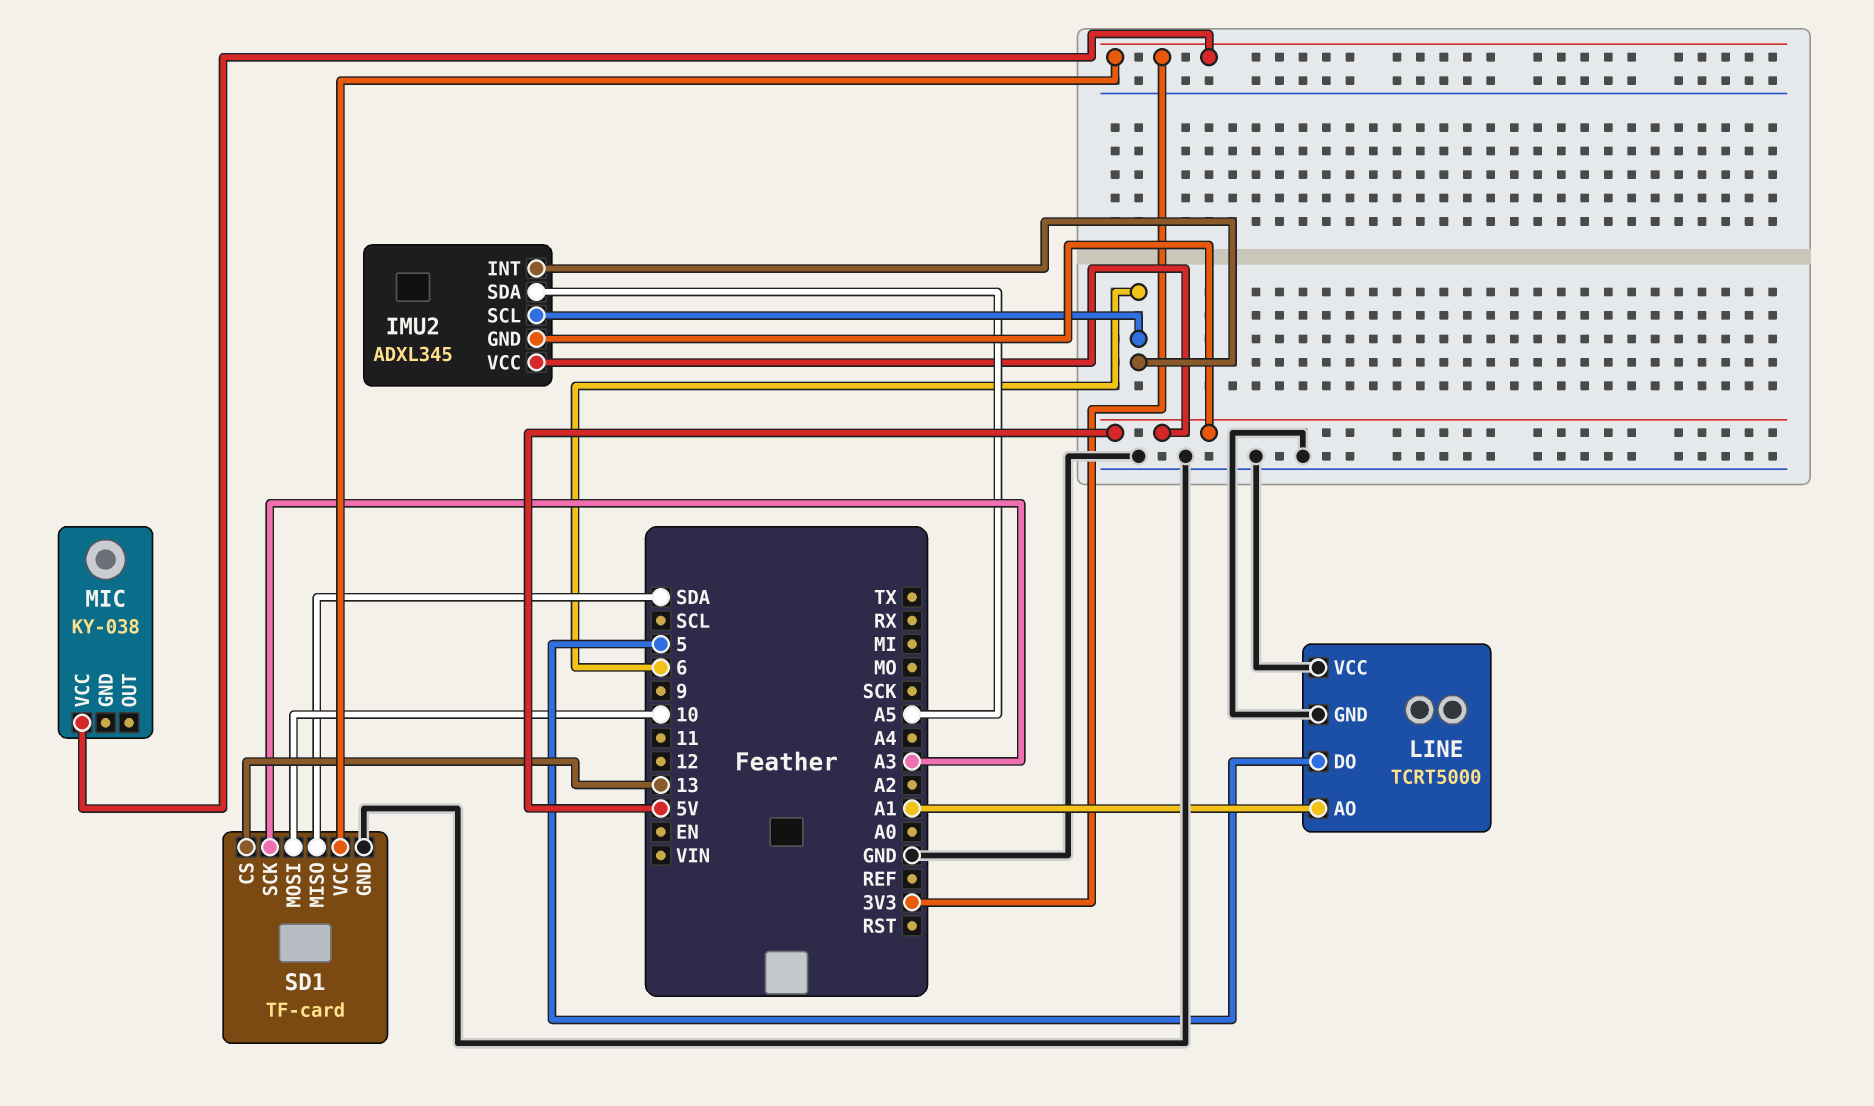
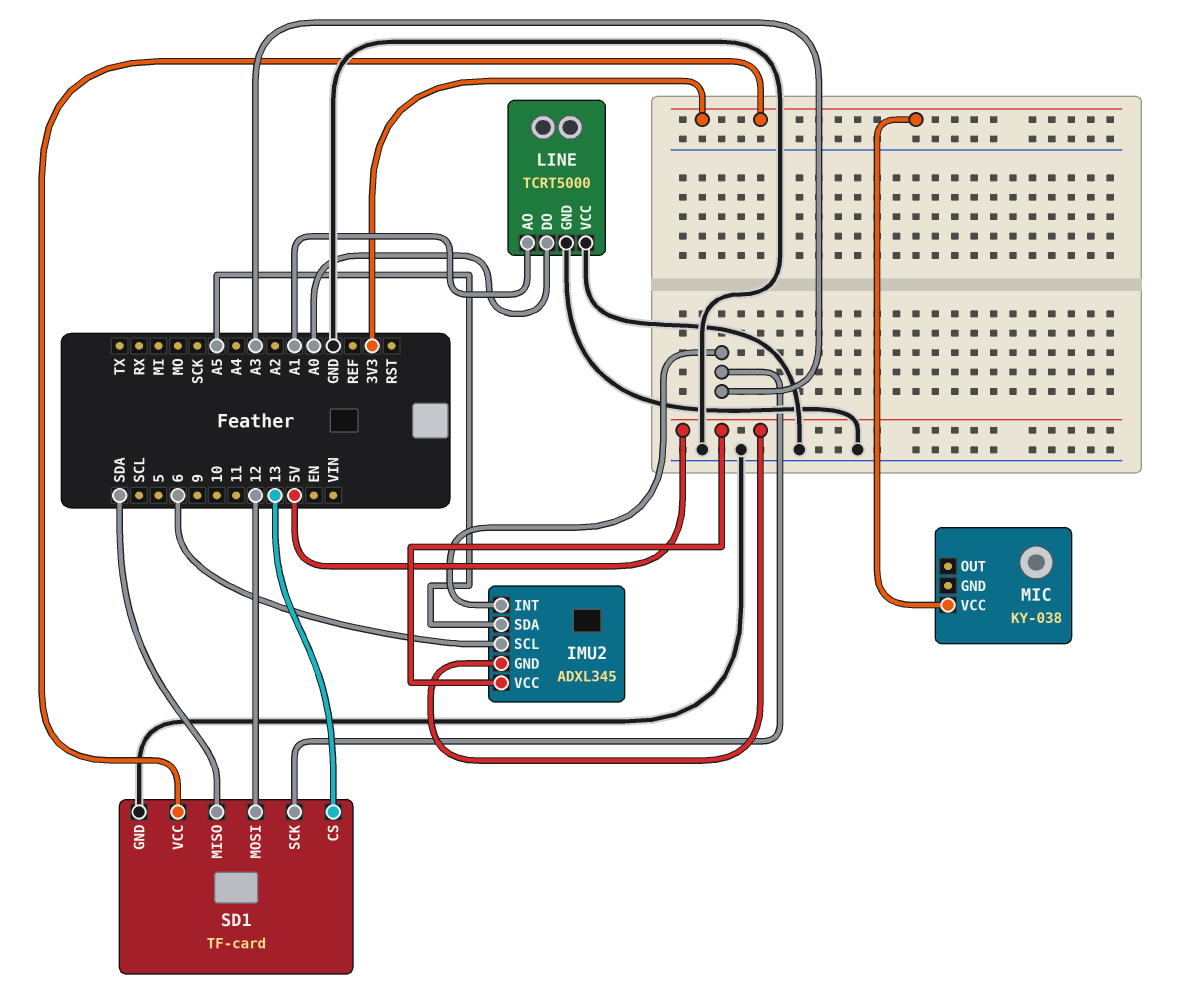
IMU2 pin INT: 6 -> A3
LINE pin DO: 5 -> A0
SD1 pin MOSI: 10 -> 12

